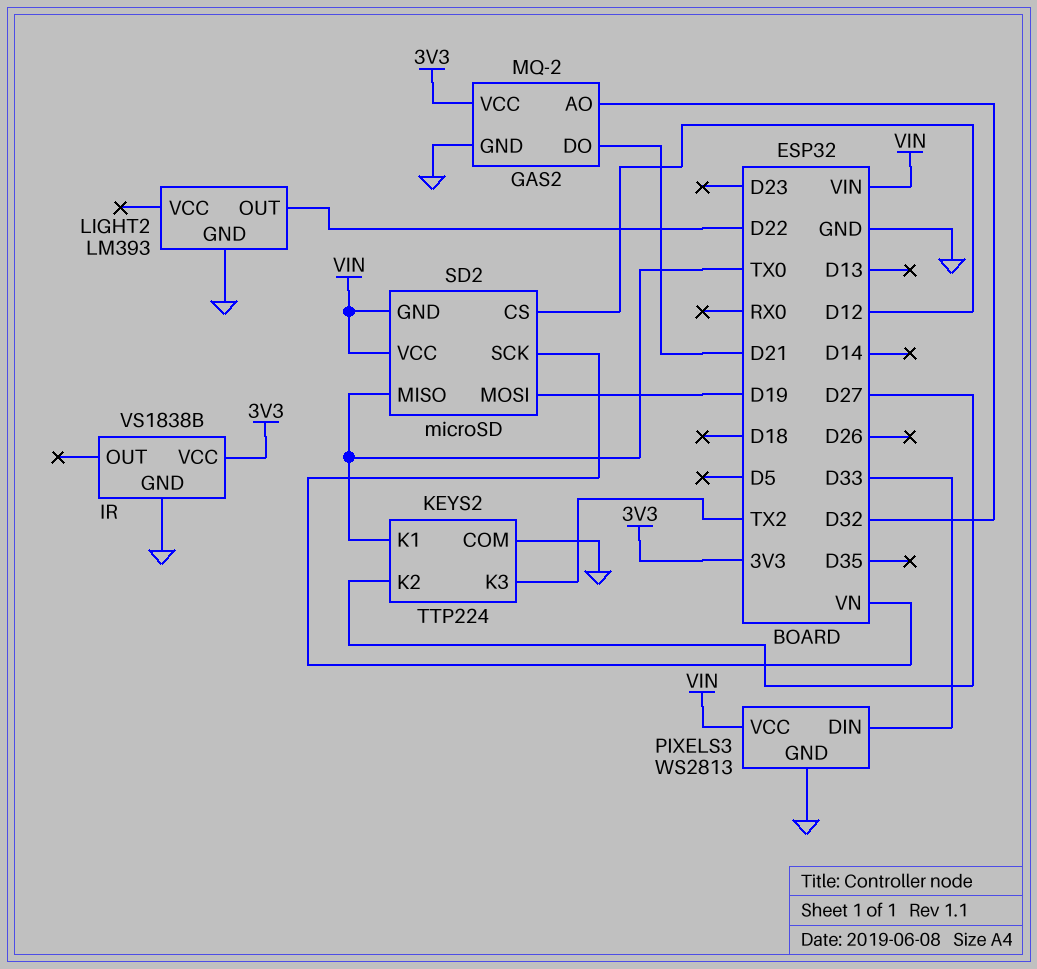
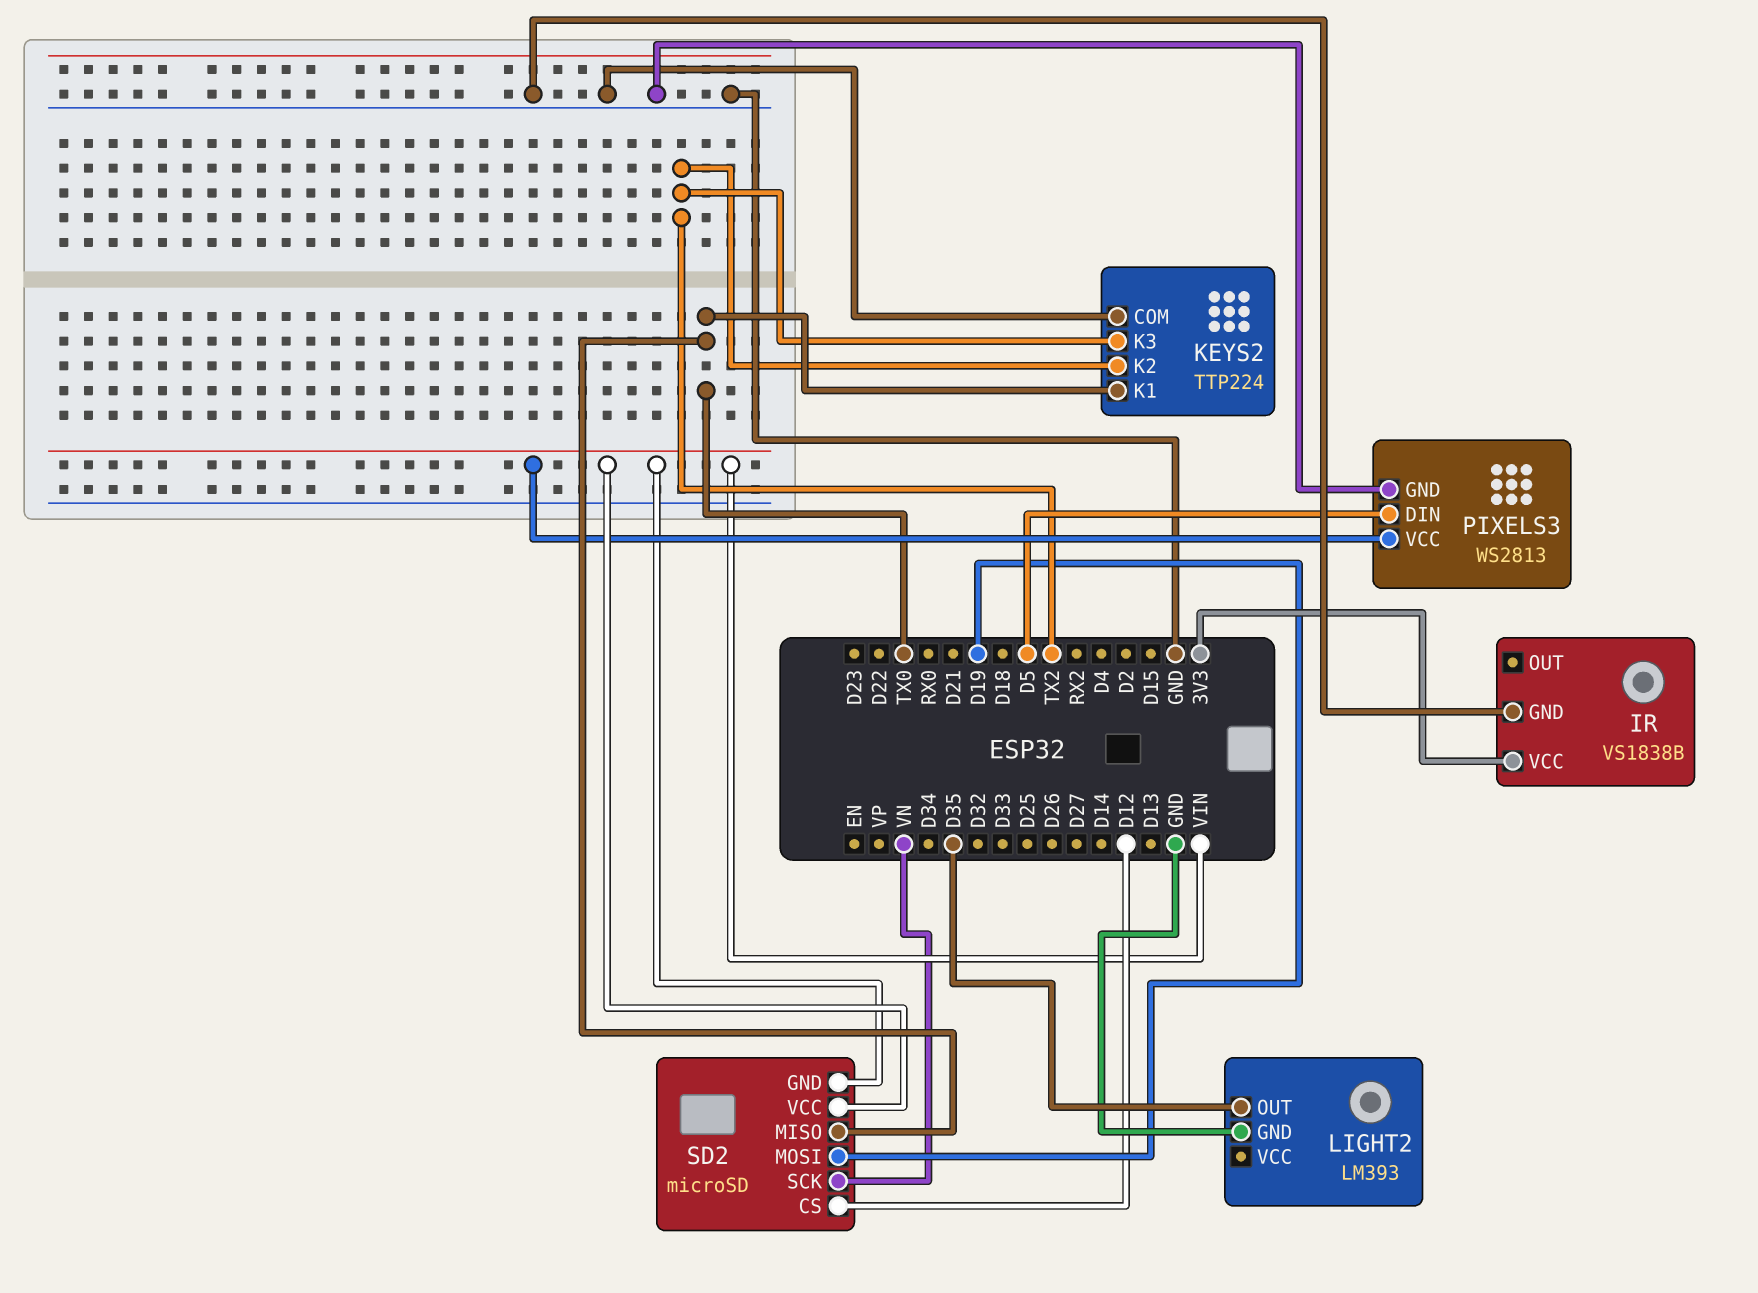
GAS2: MQ-2 -> none
GAS2 pin AO: D32 -> none
GAS2 pin DO: D21 -> none
GAS2 pin GND: GND -> none
GAS2 pin VCC: 3V3 -> none
KEYS2 pin K2: D27 -> TX2
LIGHT2 pin OUT: D22 -> D35
PIXELS3 pin DIN: D33 -> D5

